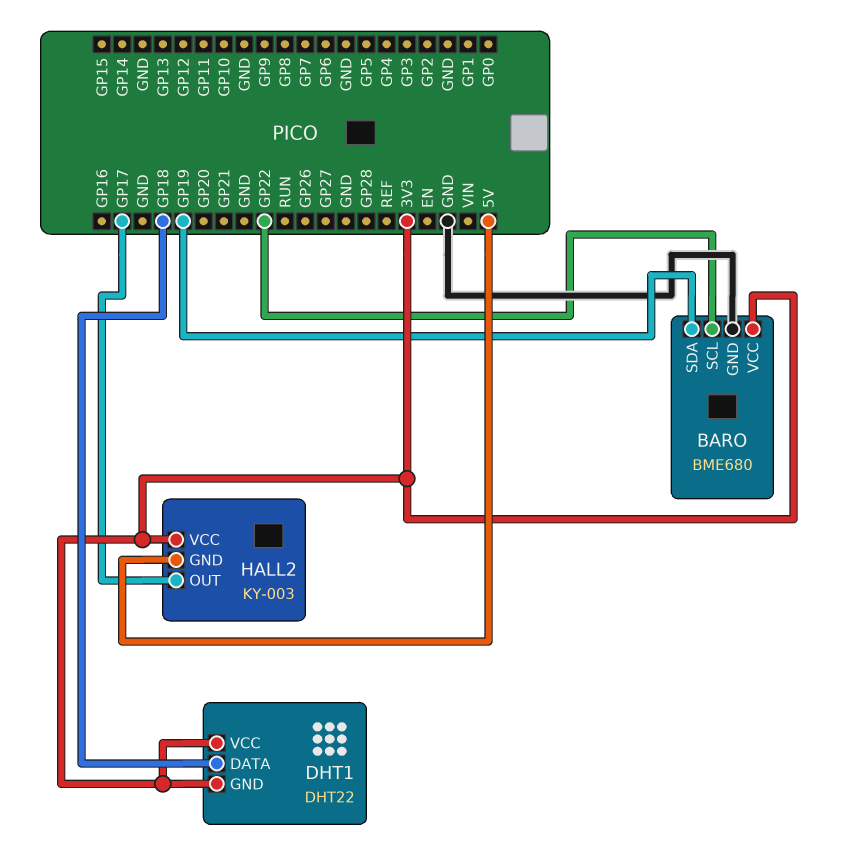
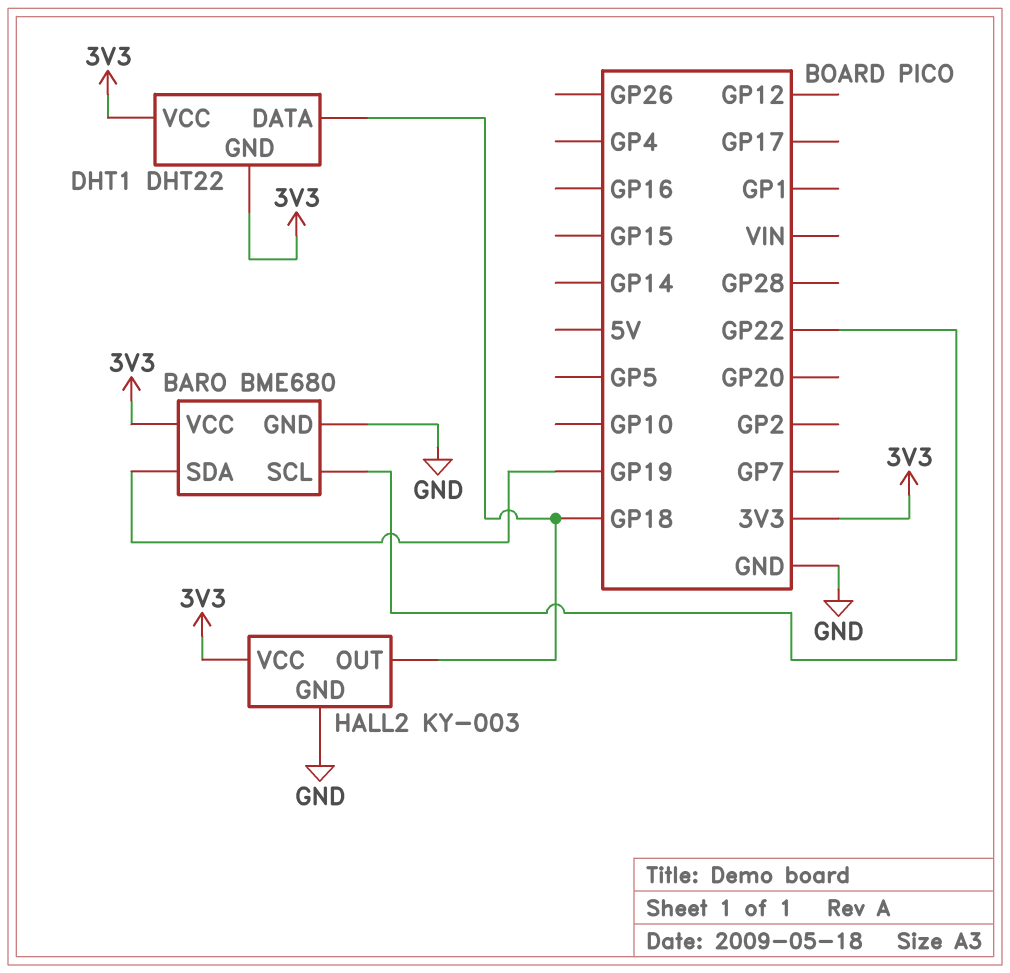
HALL2 pin GND: 5V -> GND
HALL2 pin OUT: GP17 -> GP18

